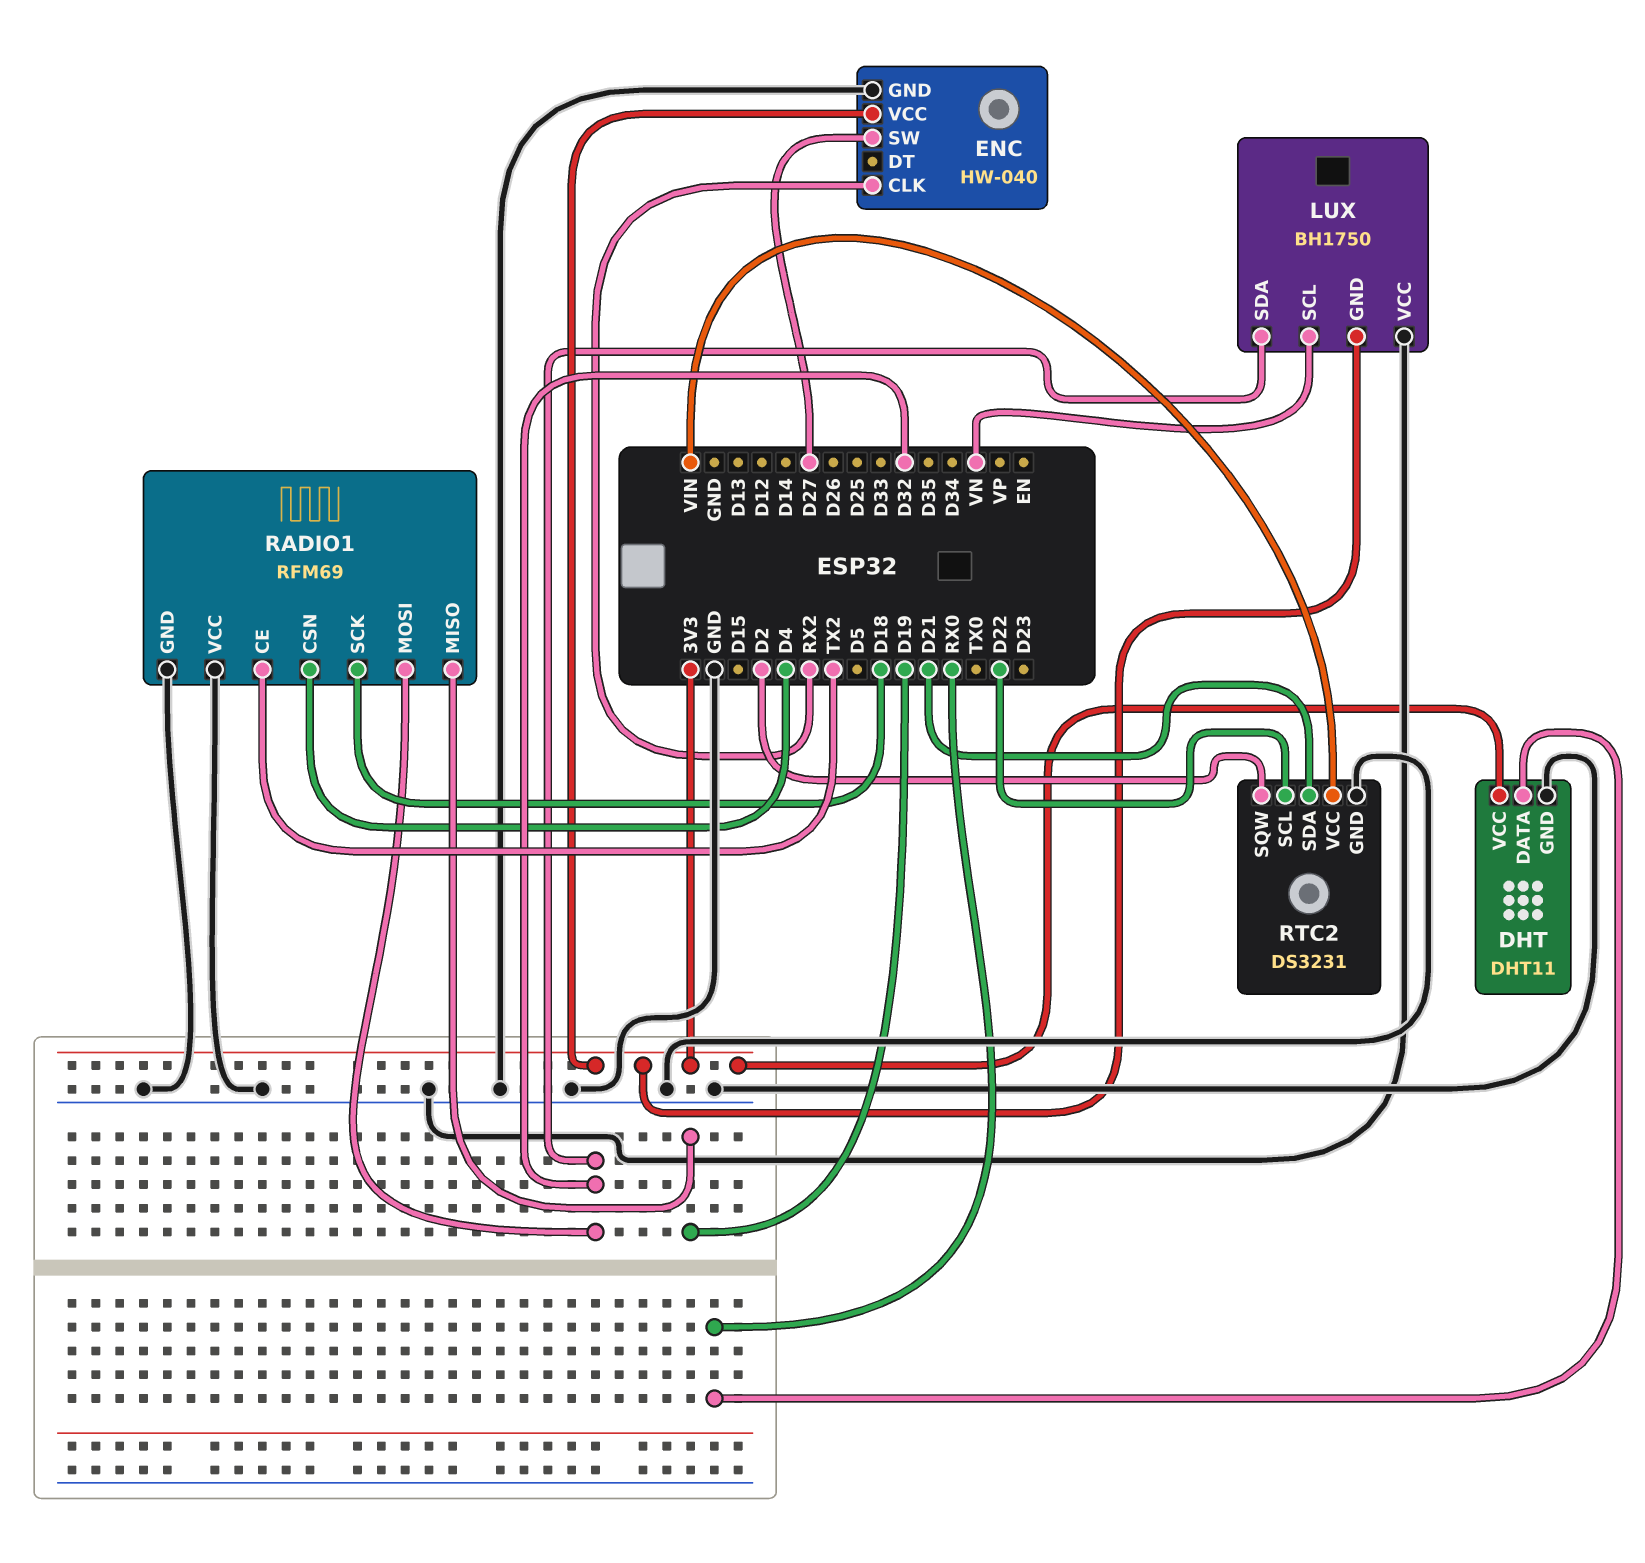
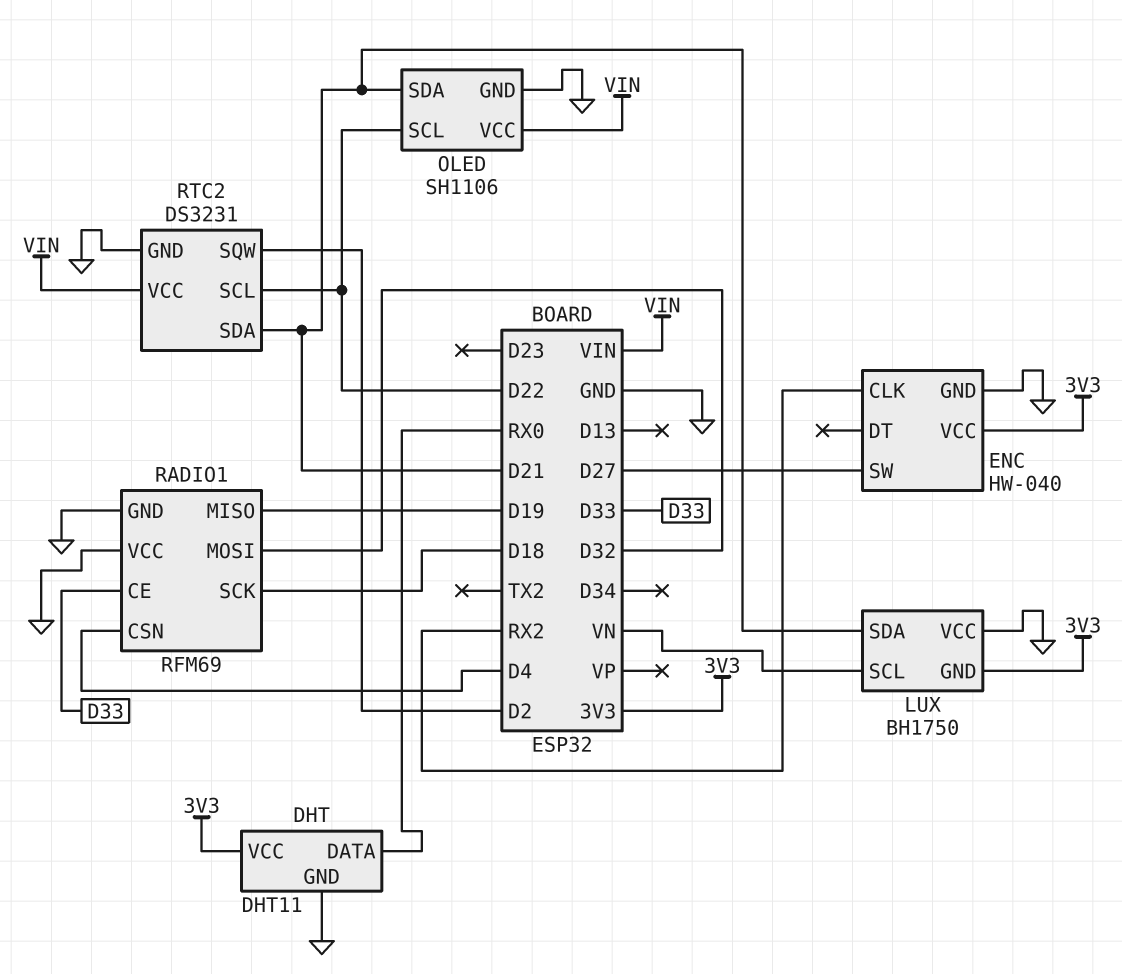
LUX pin SDA: D32 -> D21
OLED: none -> SH1106
OLED pin GND: none -> GND
OLED pin SCL: none -> D22
OLED pin SDA: none -> D21
OLED pin VCC: none -> VIN
RADIO1 pin CE: TX2 -> D33

